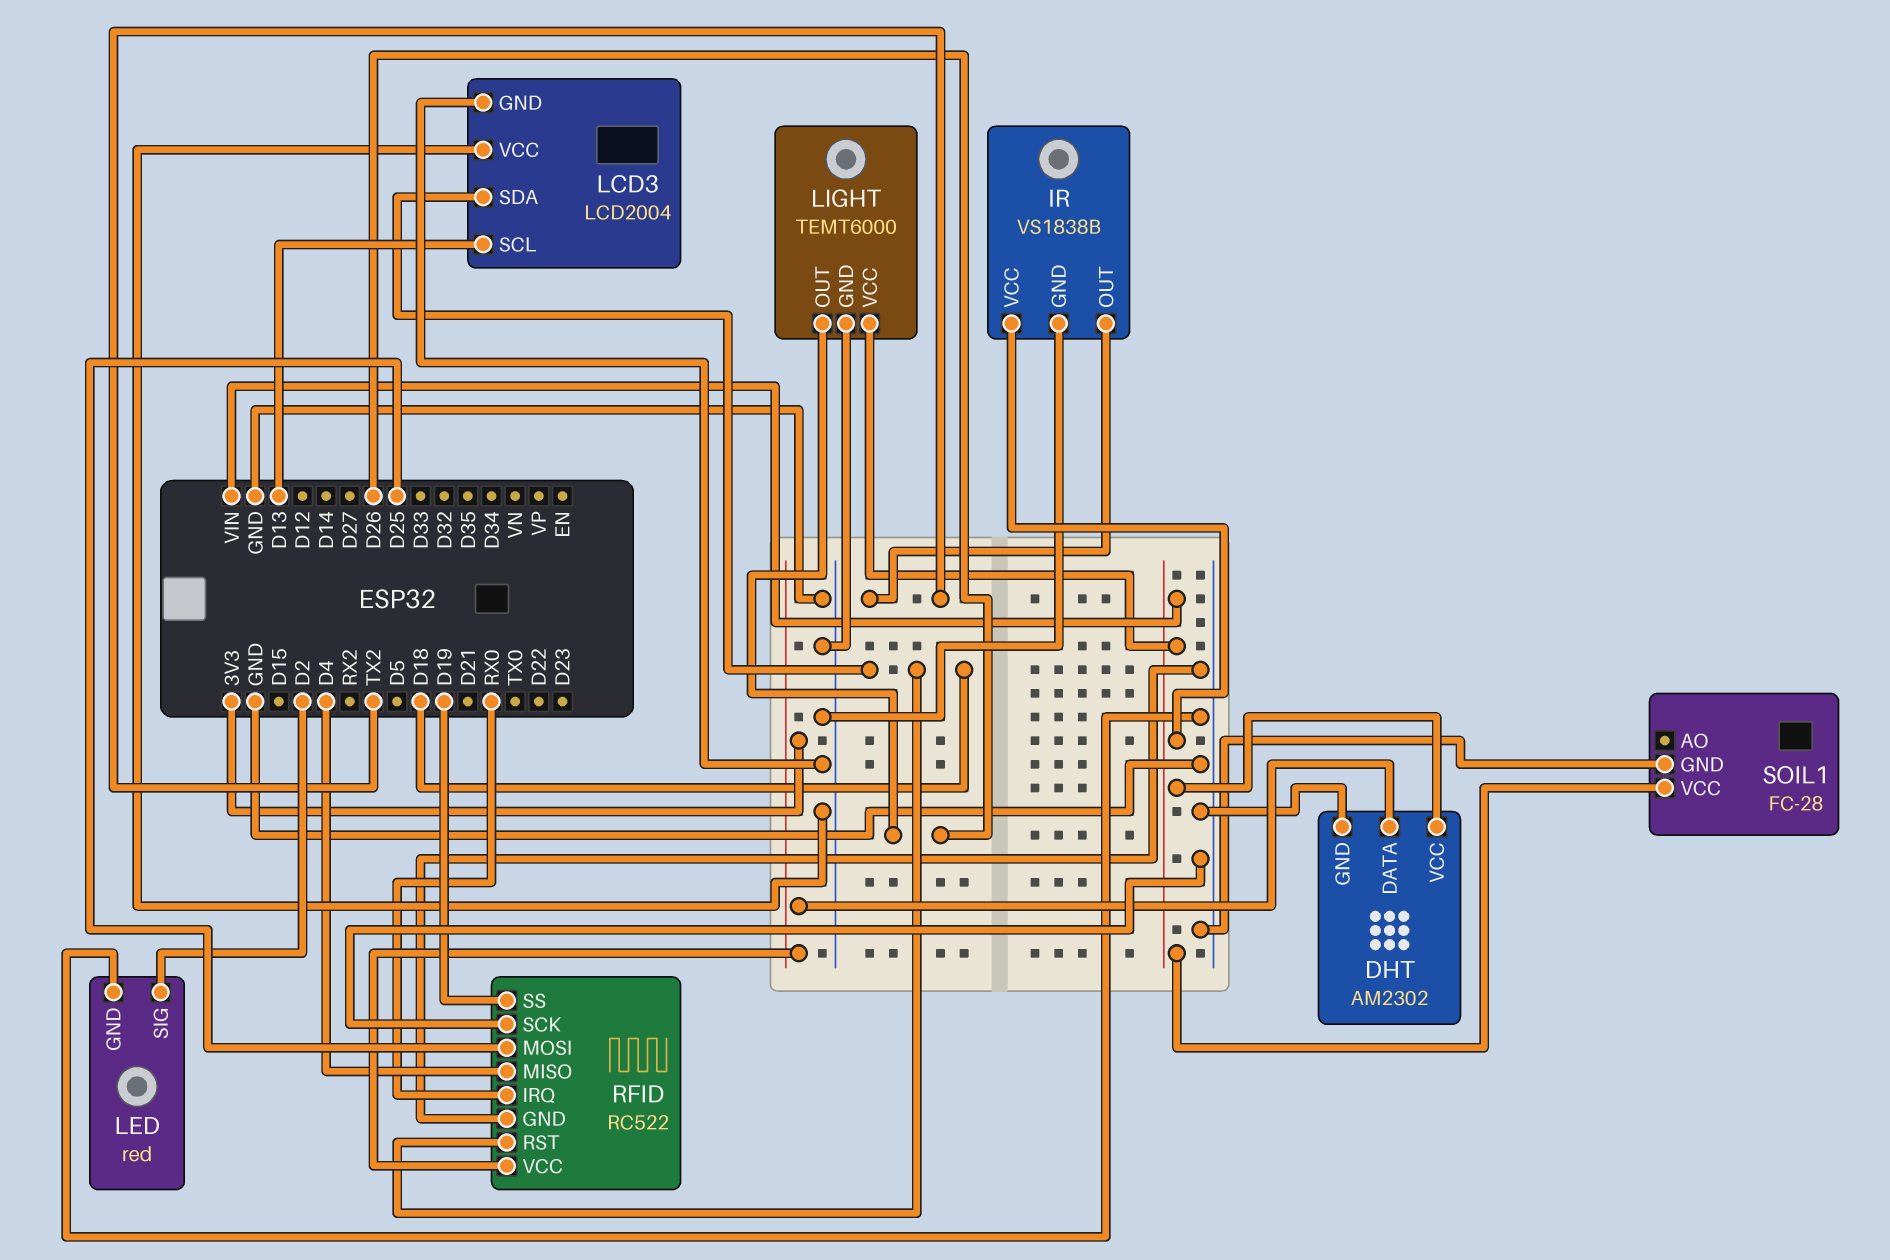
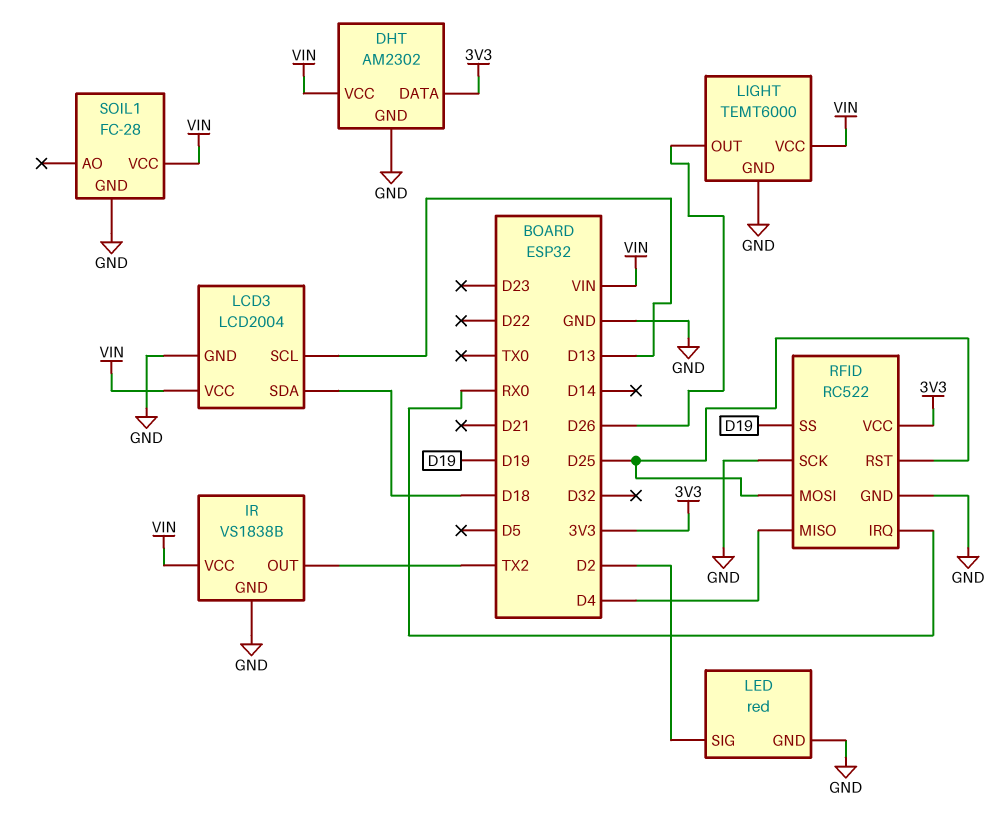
LCD3 pin VCC: GND -> VIN
RFID pin RST: D18 -> D25

